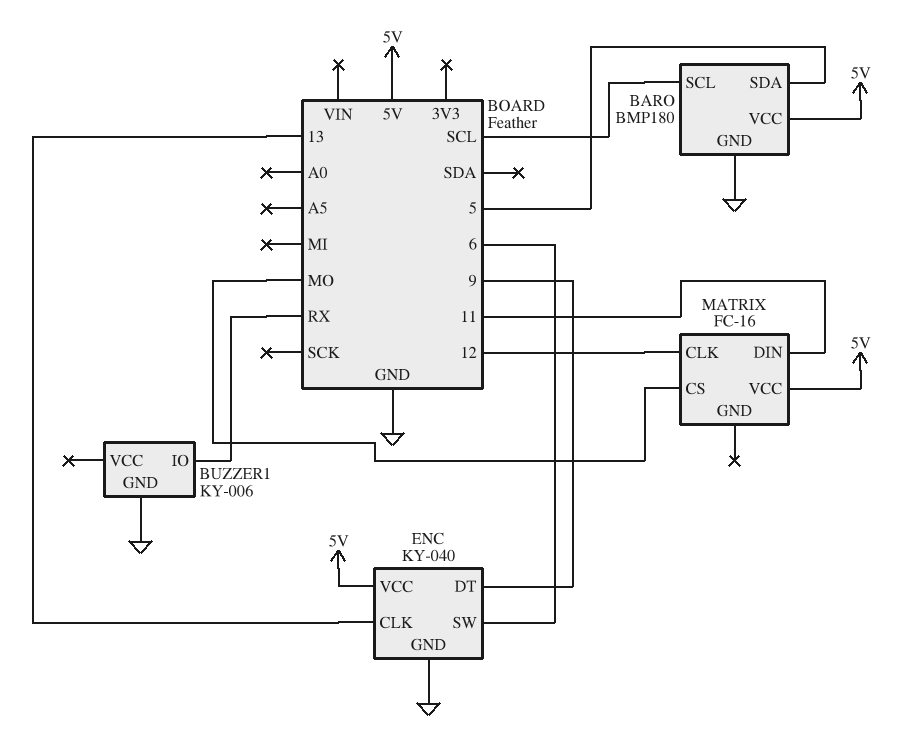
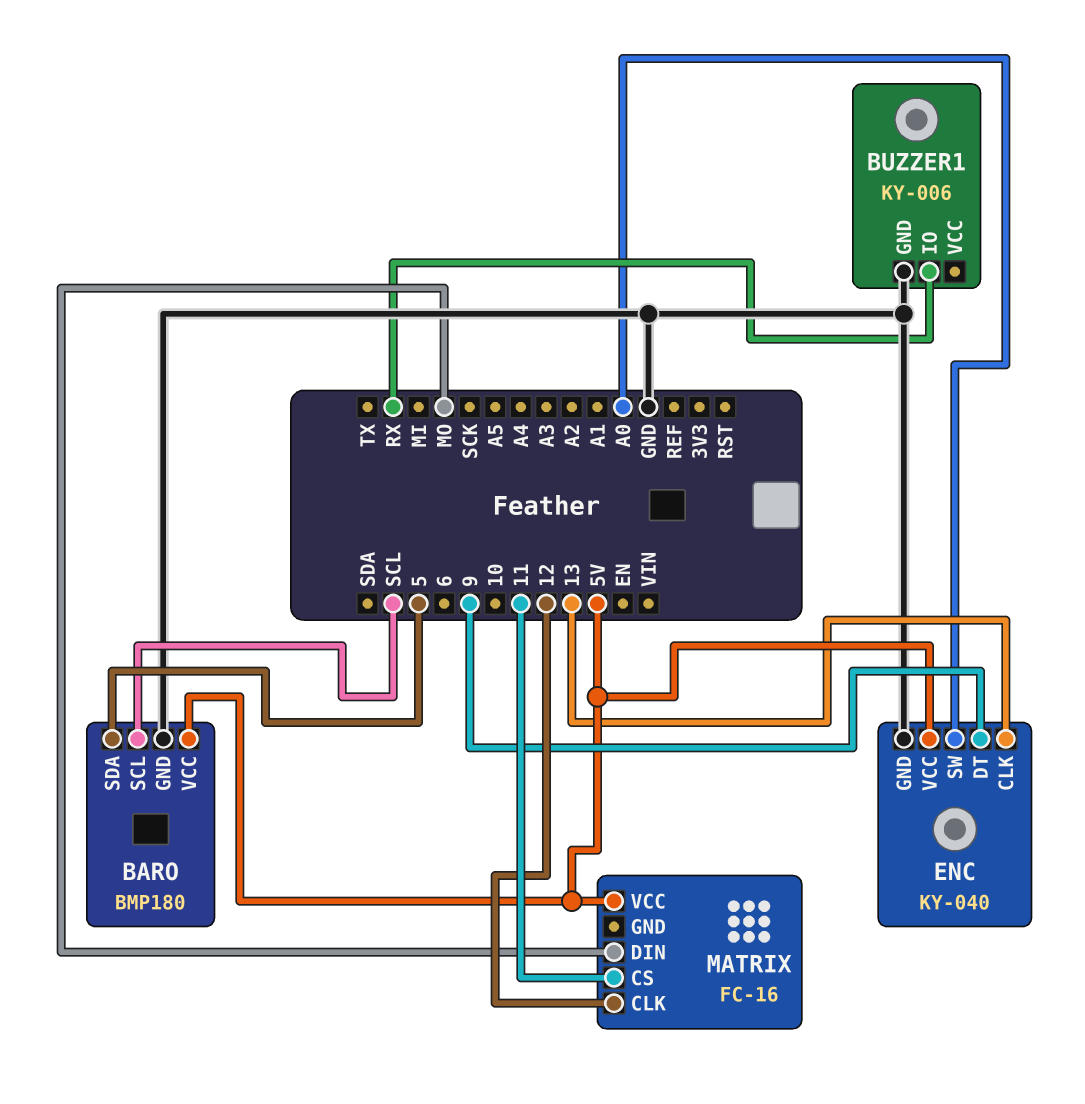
ENC pin SW: 6 -> A0
MATRIX pin CS: MO -> 11
MATRIX pin DIN: 11 -> MO

